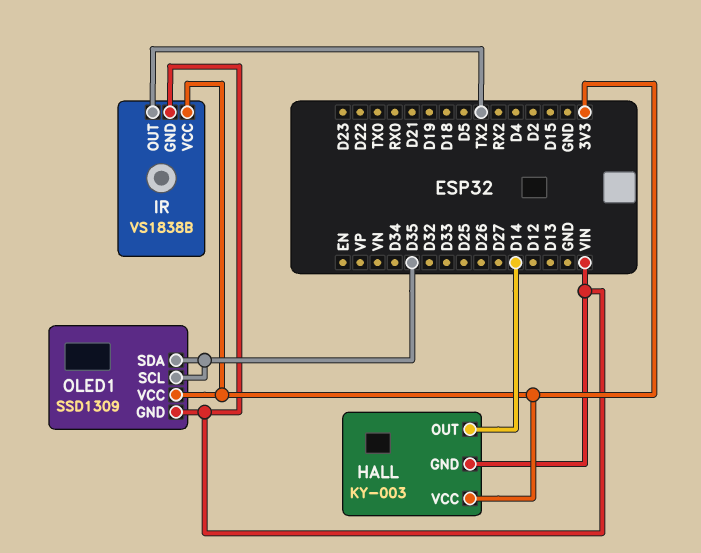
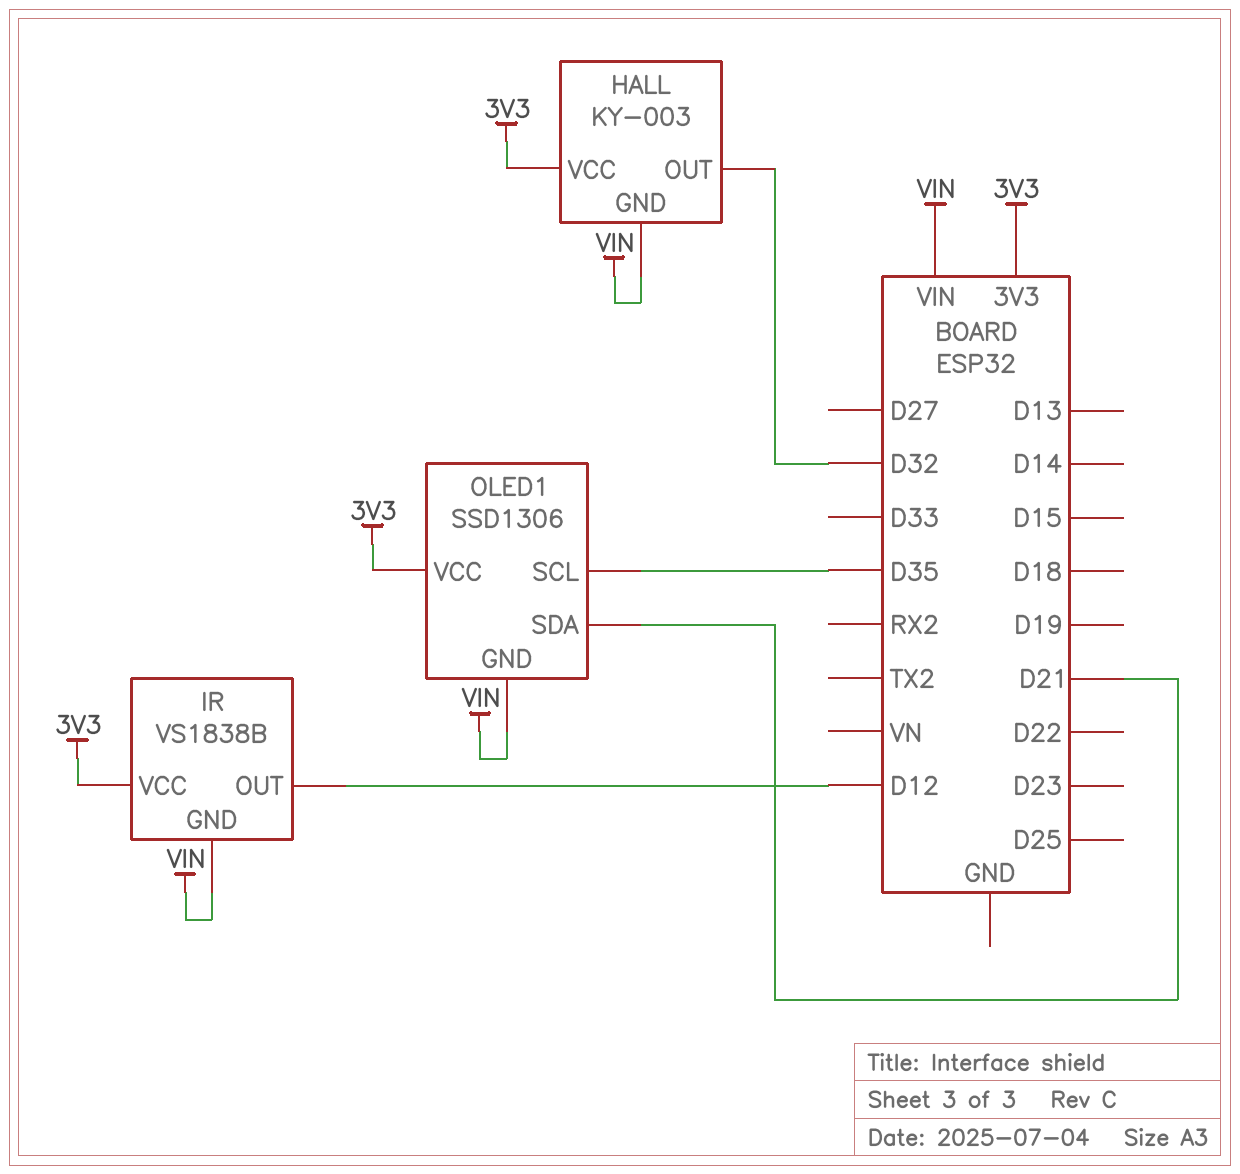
HALL pin OUT: D14 -> D32
IR pin OUT: TX2 -> D12
OLED1: SSD1309 -> SSD1306
OLED1 pin SDA: D35 -> D21

